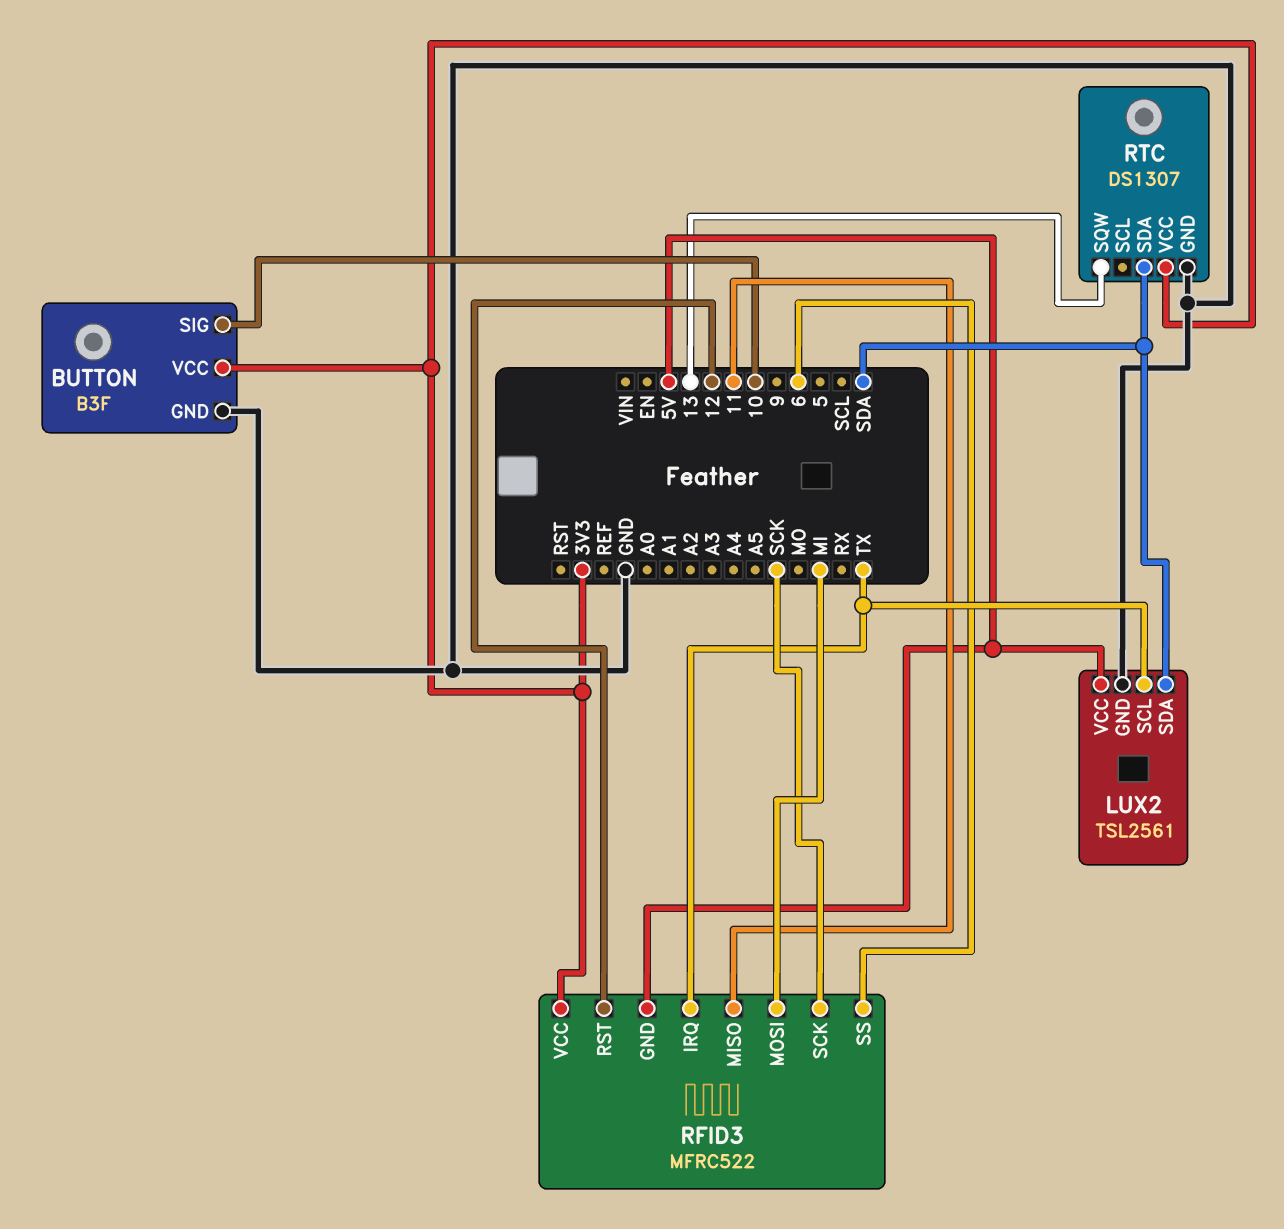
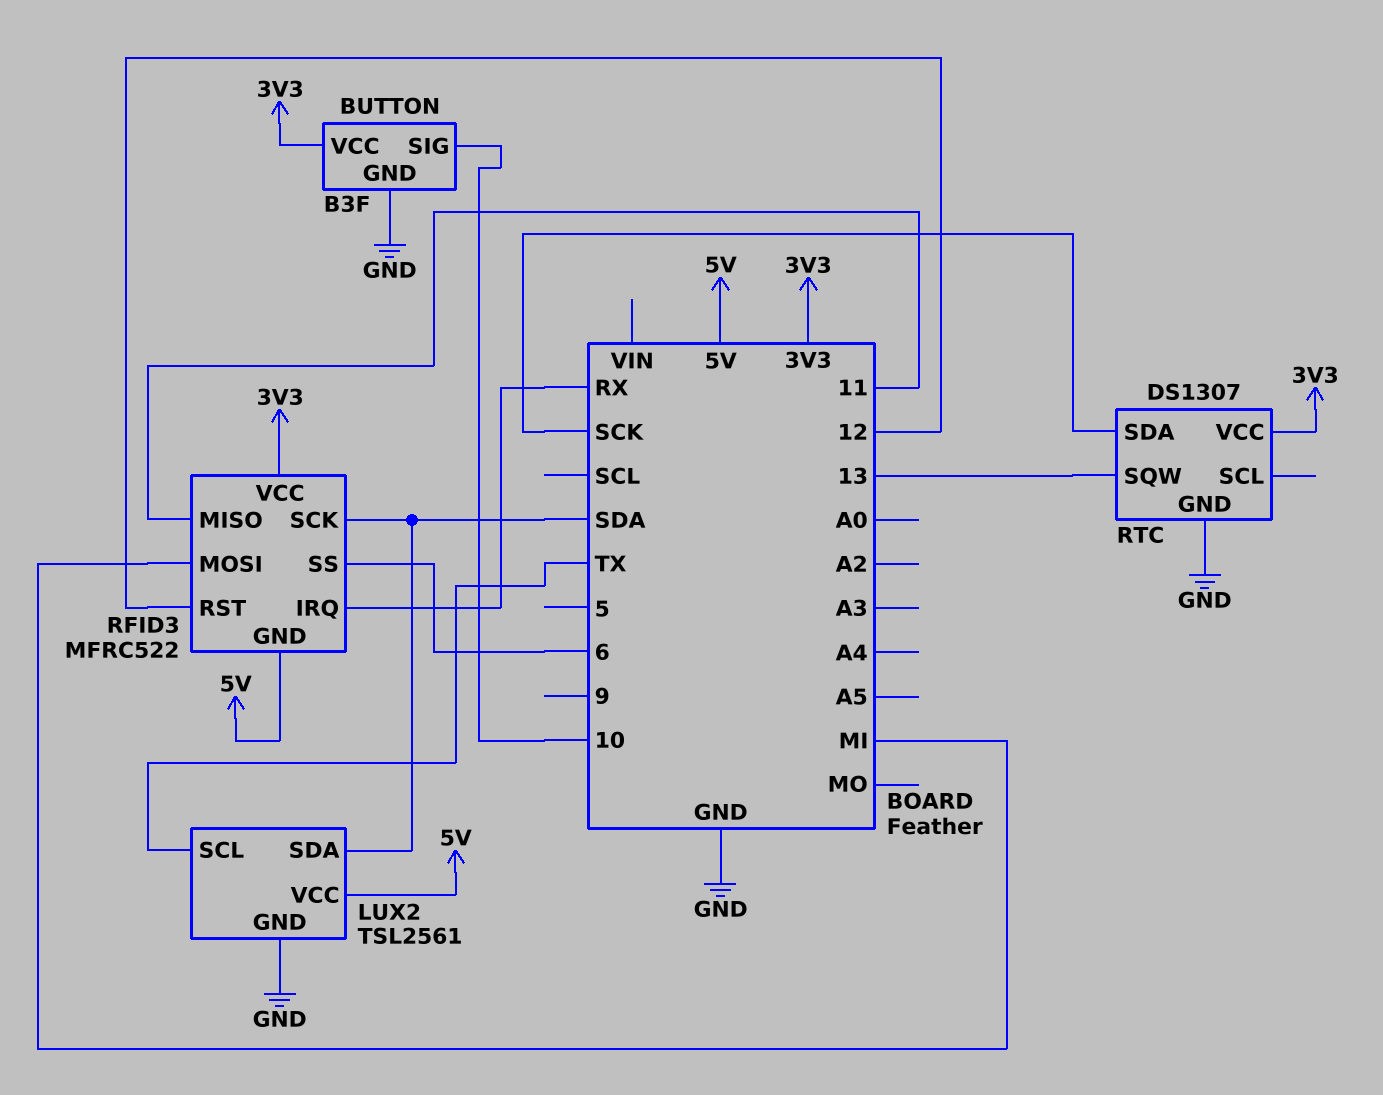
RFID3 pin IRQ: TX -> RX
RFID3 pin SCK: SCK -> SDA
RTC pin SDA: SDA -> SCK

